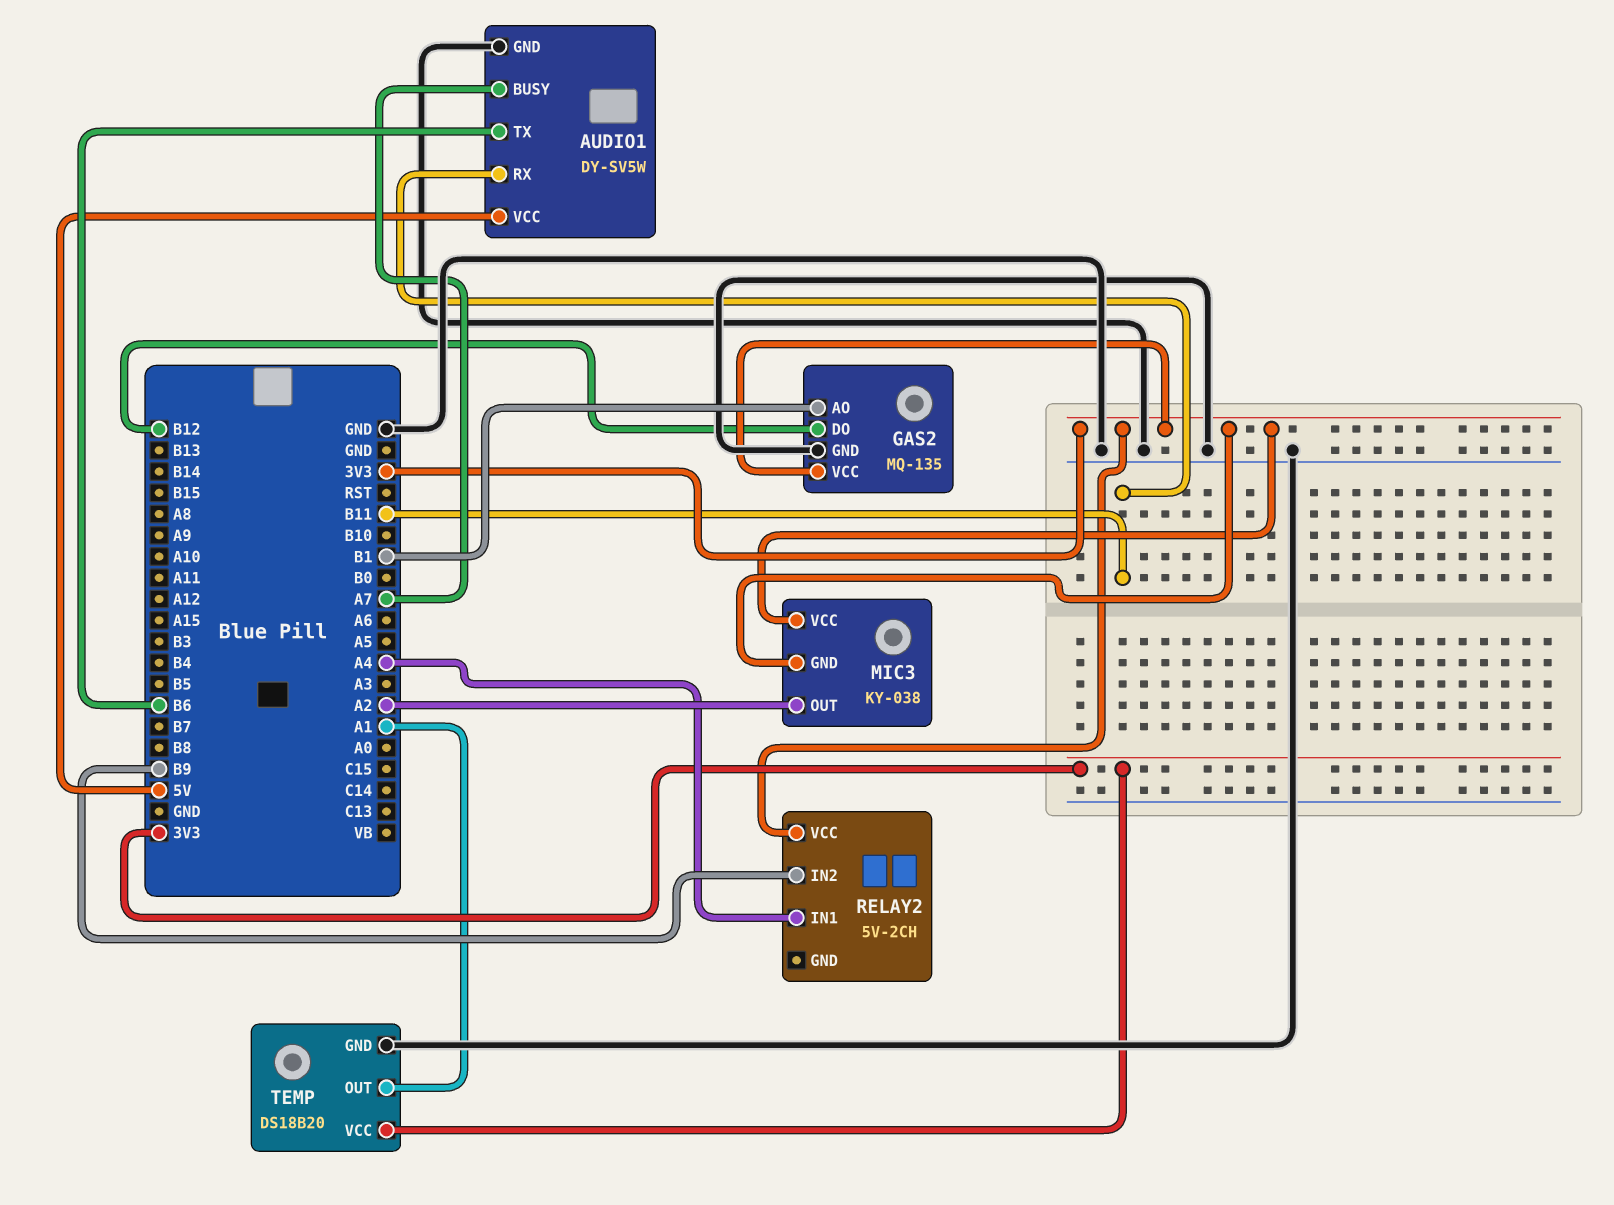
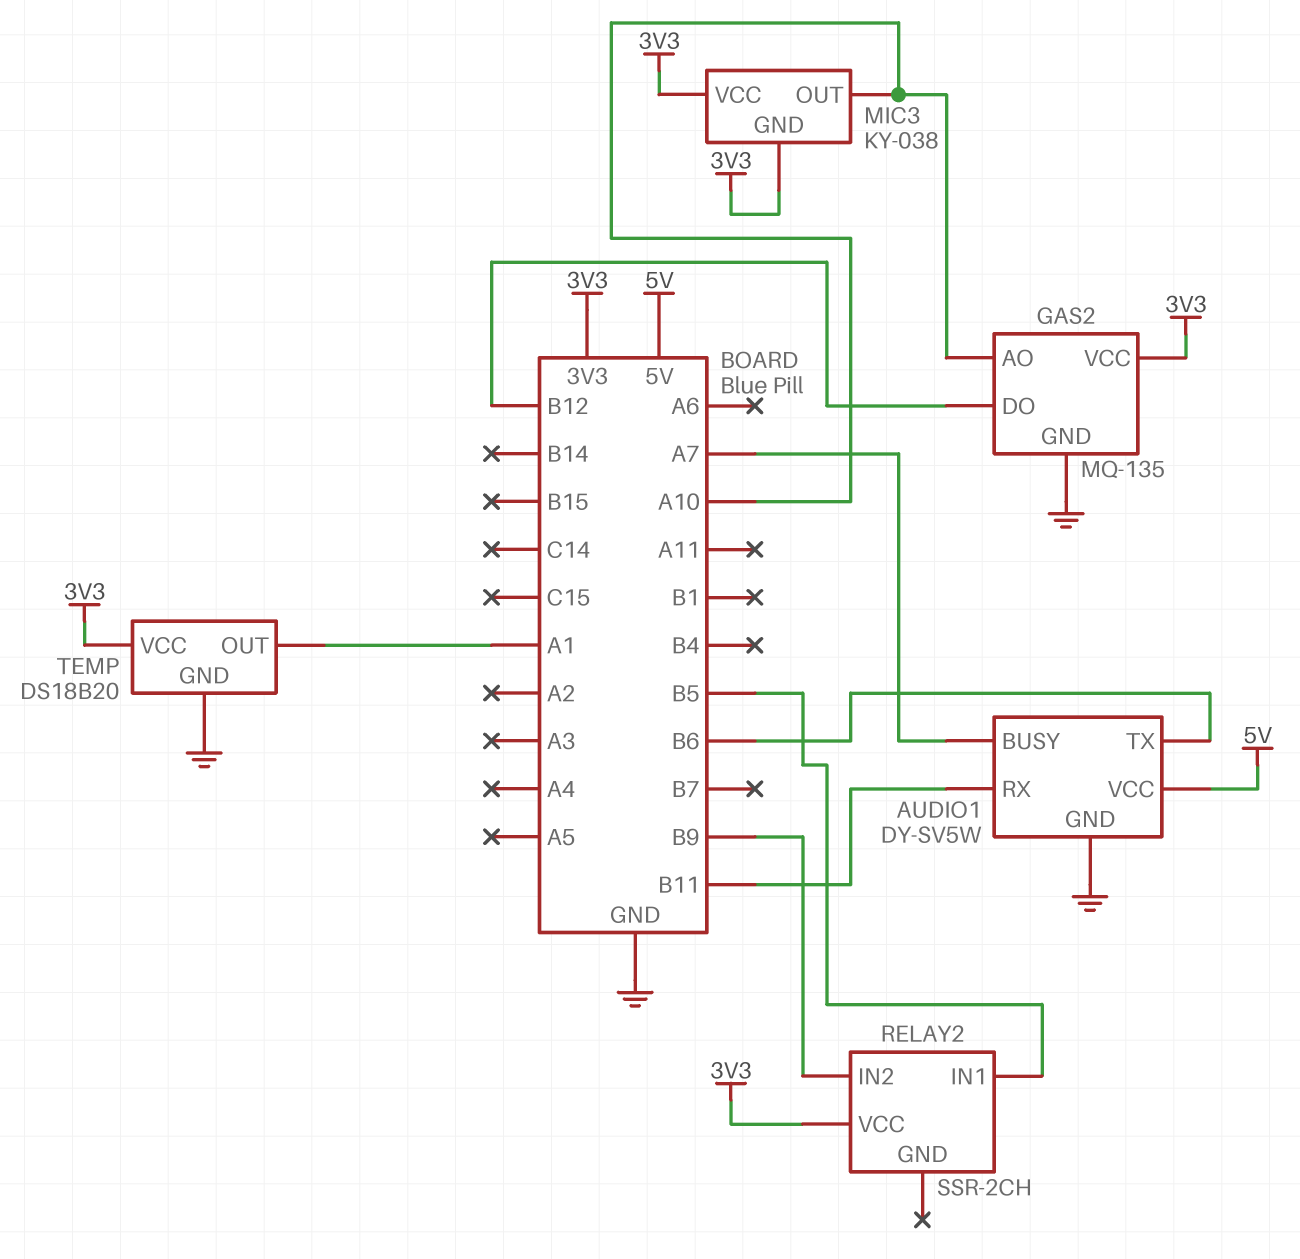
GAS2 pin AO: B1 -> A10
MIC3 pin OUT: A2 -> A10
RELAY2: 5V-2CH -> SSR-2CH
RELAY2 pin IN1: A4 -> B5

